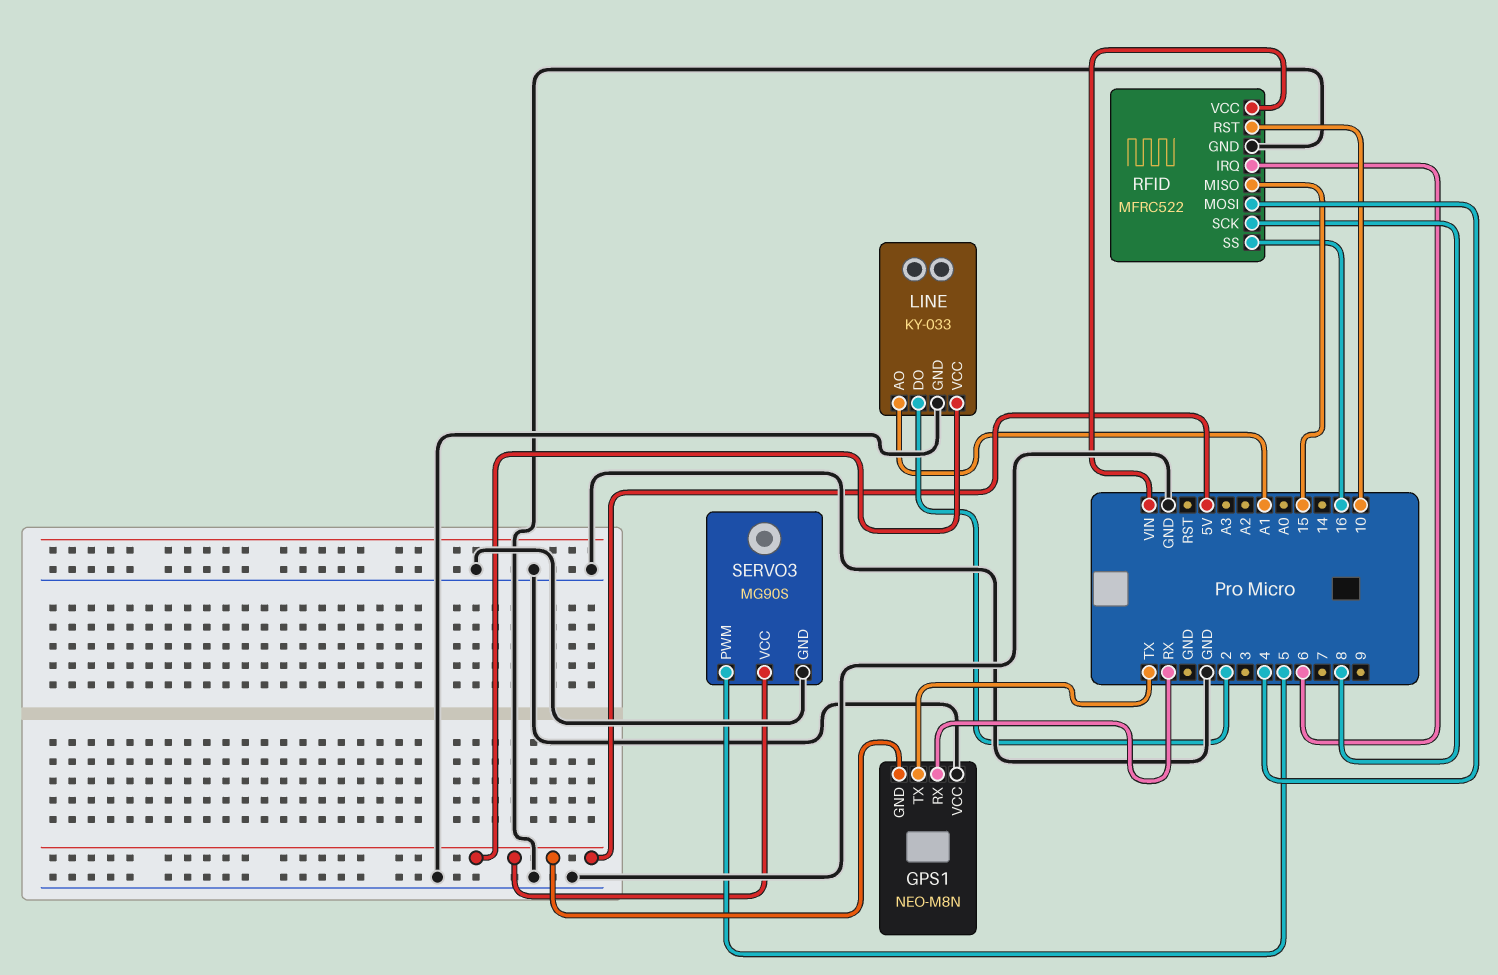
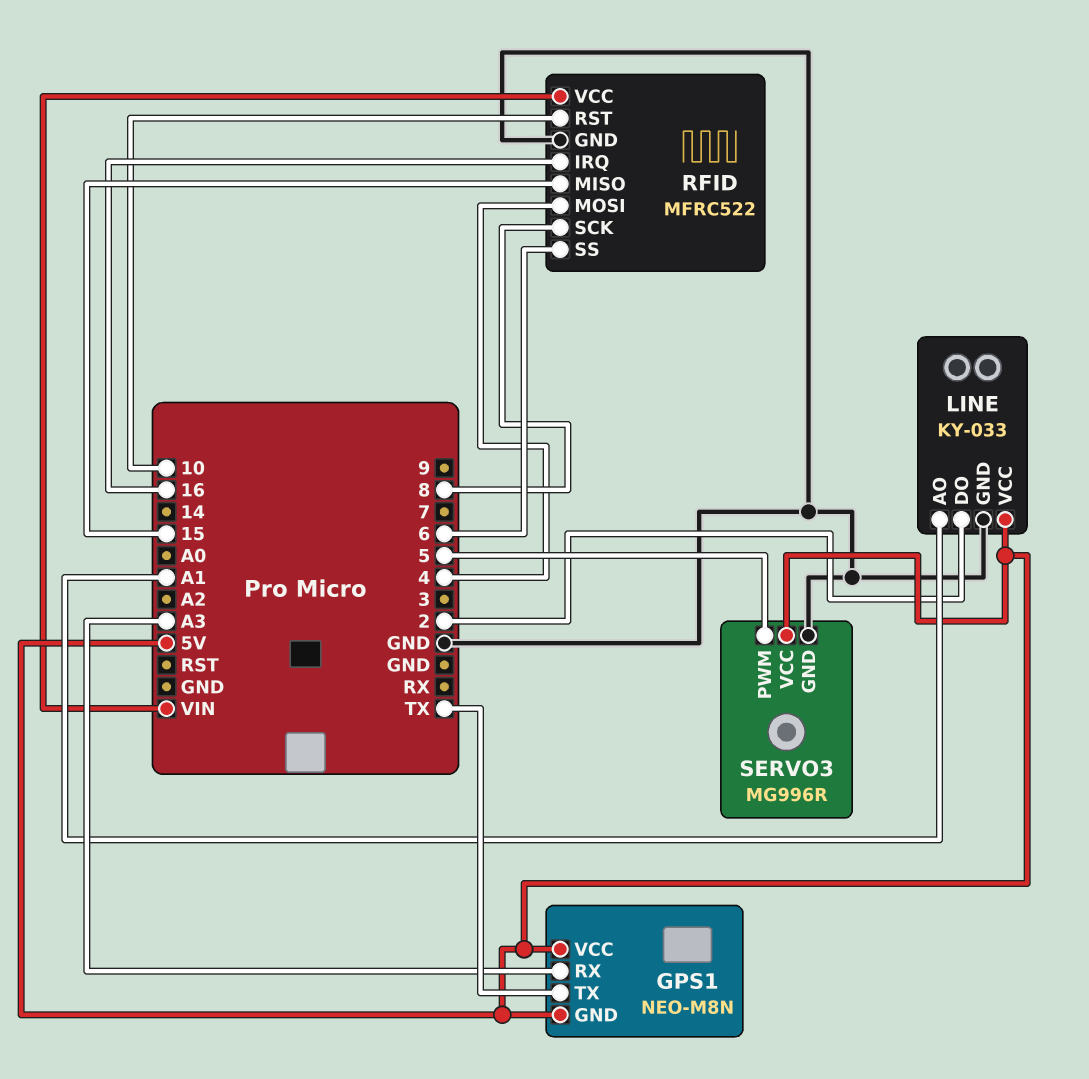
GPS1 pin RX: RX -> A3
GPS1 pin VCC: GND -> 5V
RFID pin IRQ: 6 -> 16
RFID pin SS: 16 -> 6
SERVO3: MG90S -> MG996R

